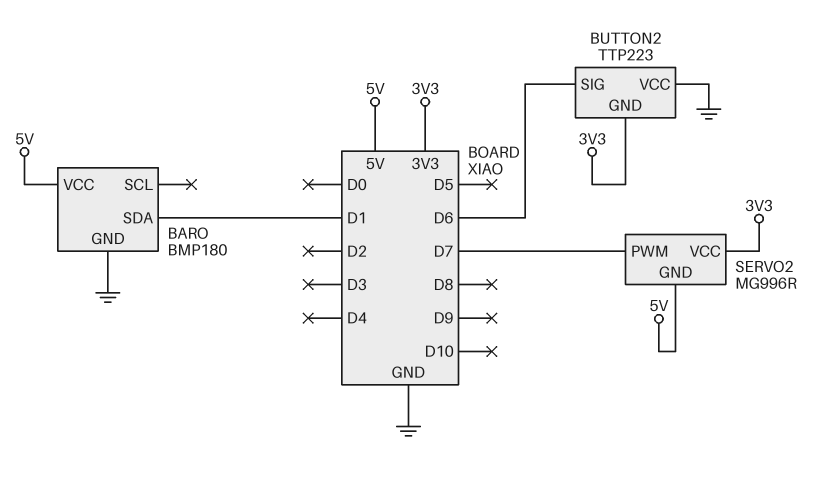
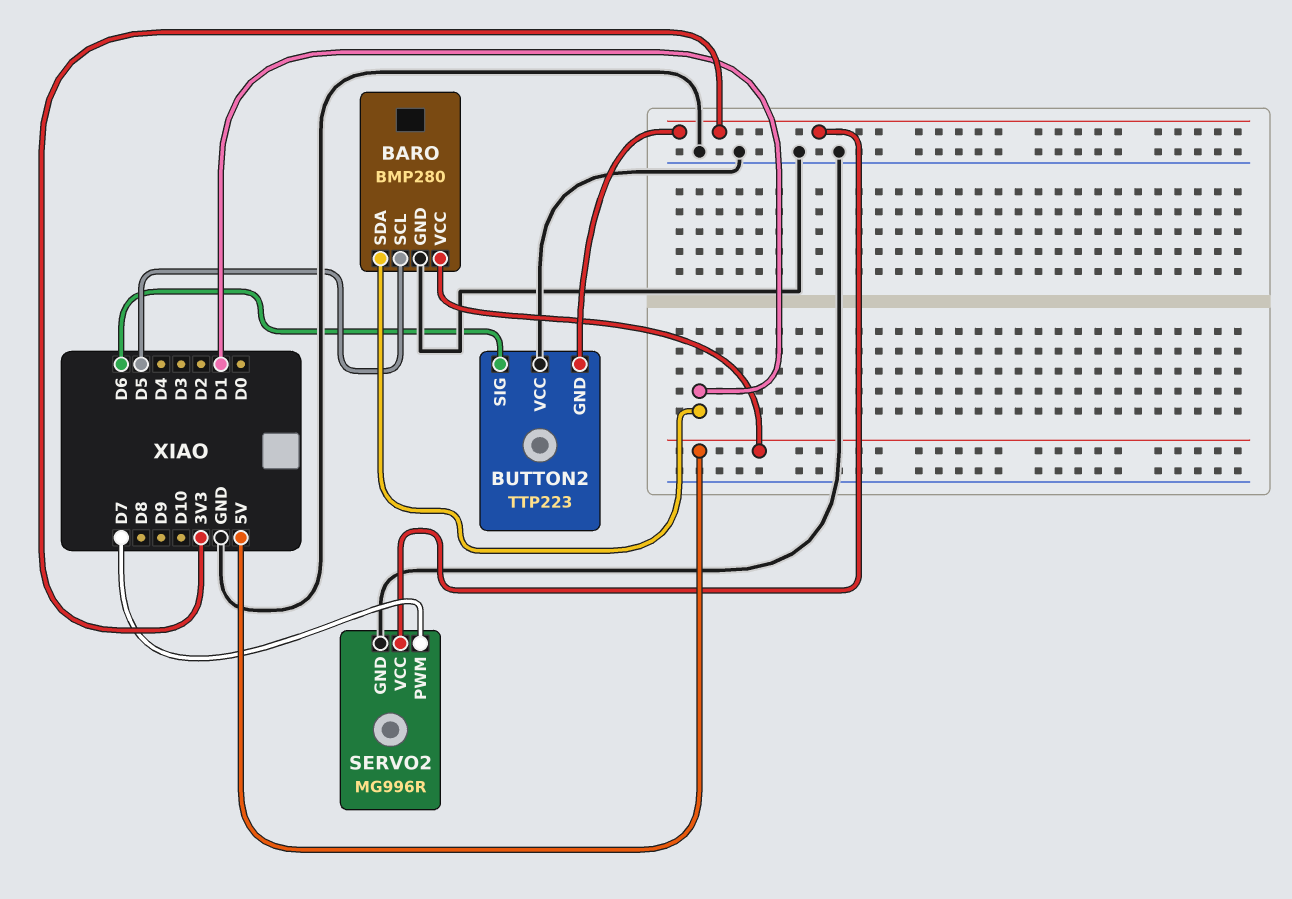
BARO: BMP180 -> BMP280
BARO pin SCL: none -> D5
SERVO2 pin GND: 5V -> GND

